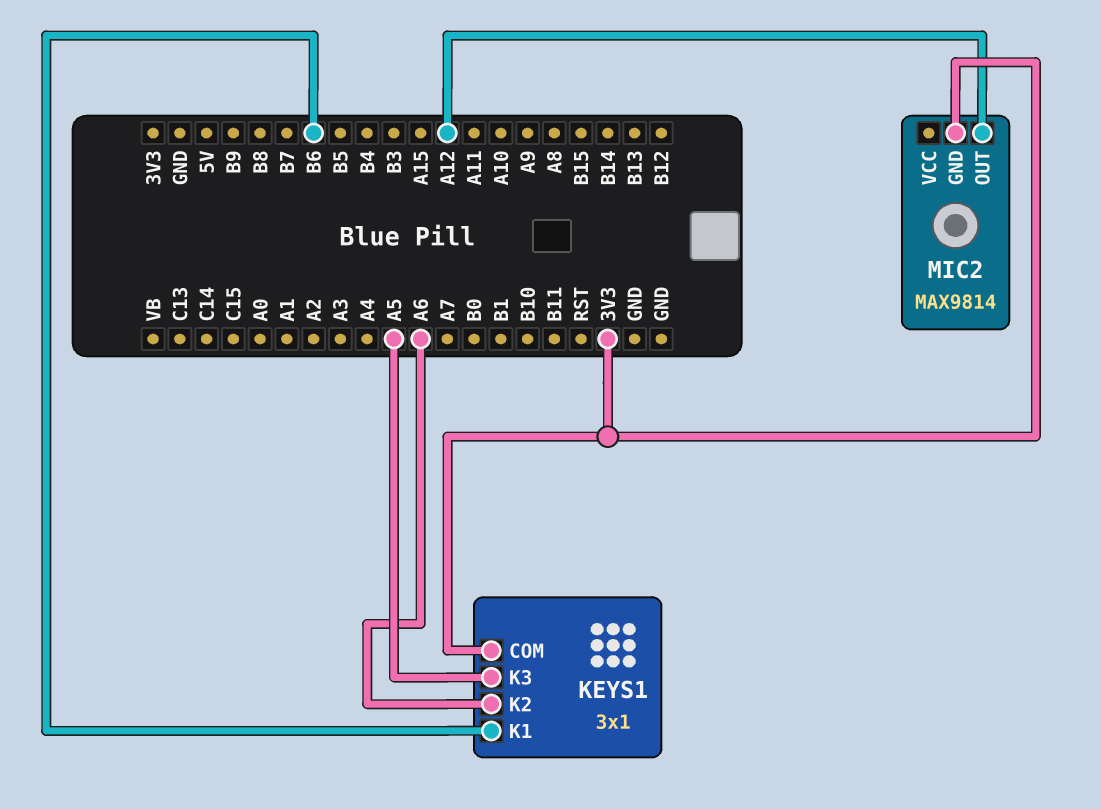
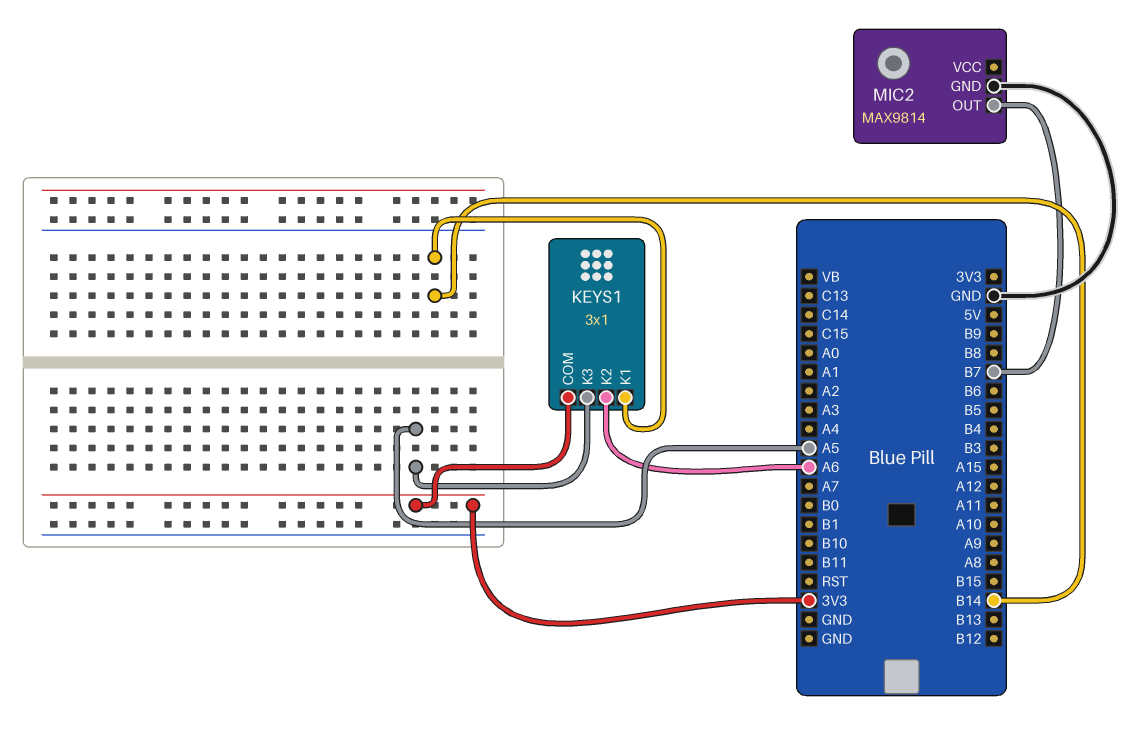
KEYS1 pin K1: B6 -> B14
MIC2 pin GND: 3V3 -> GND
MIC2 pin OUT: A12 -> B7

